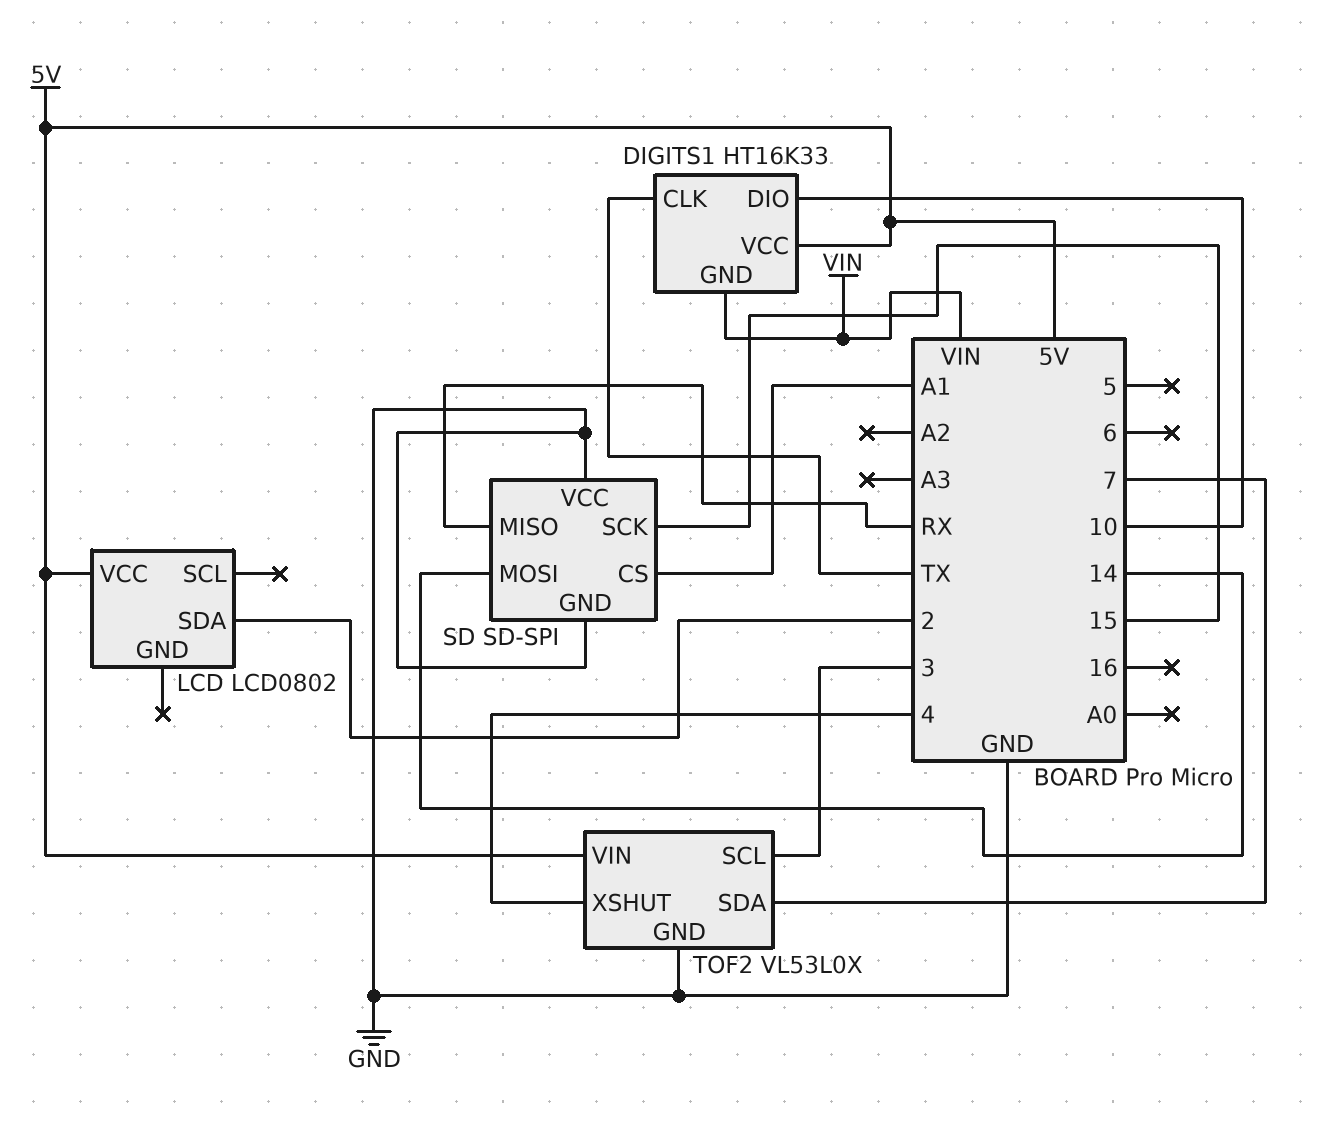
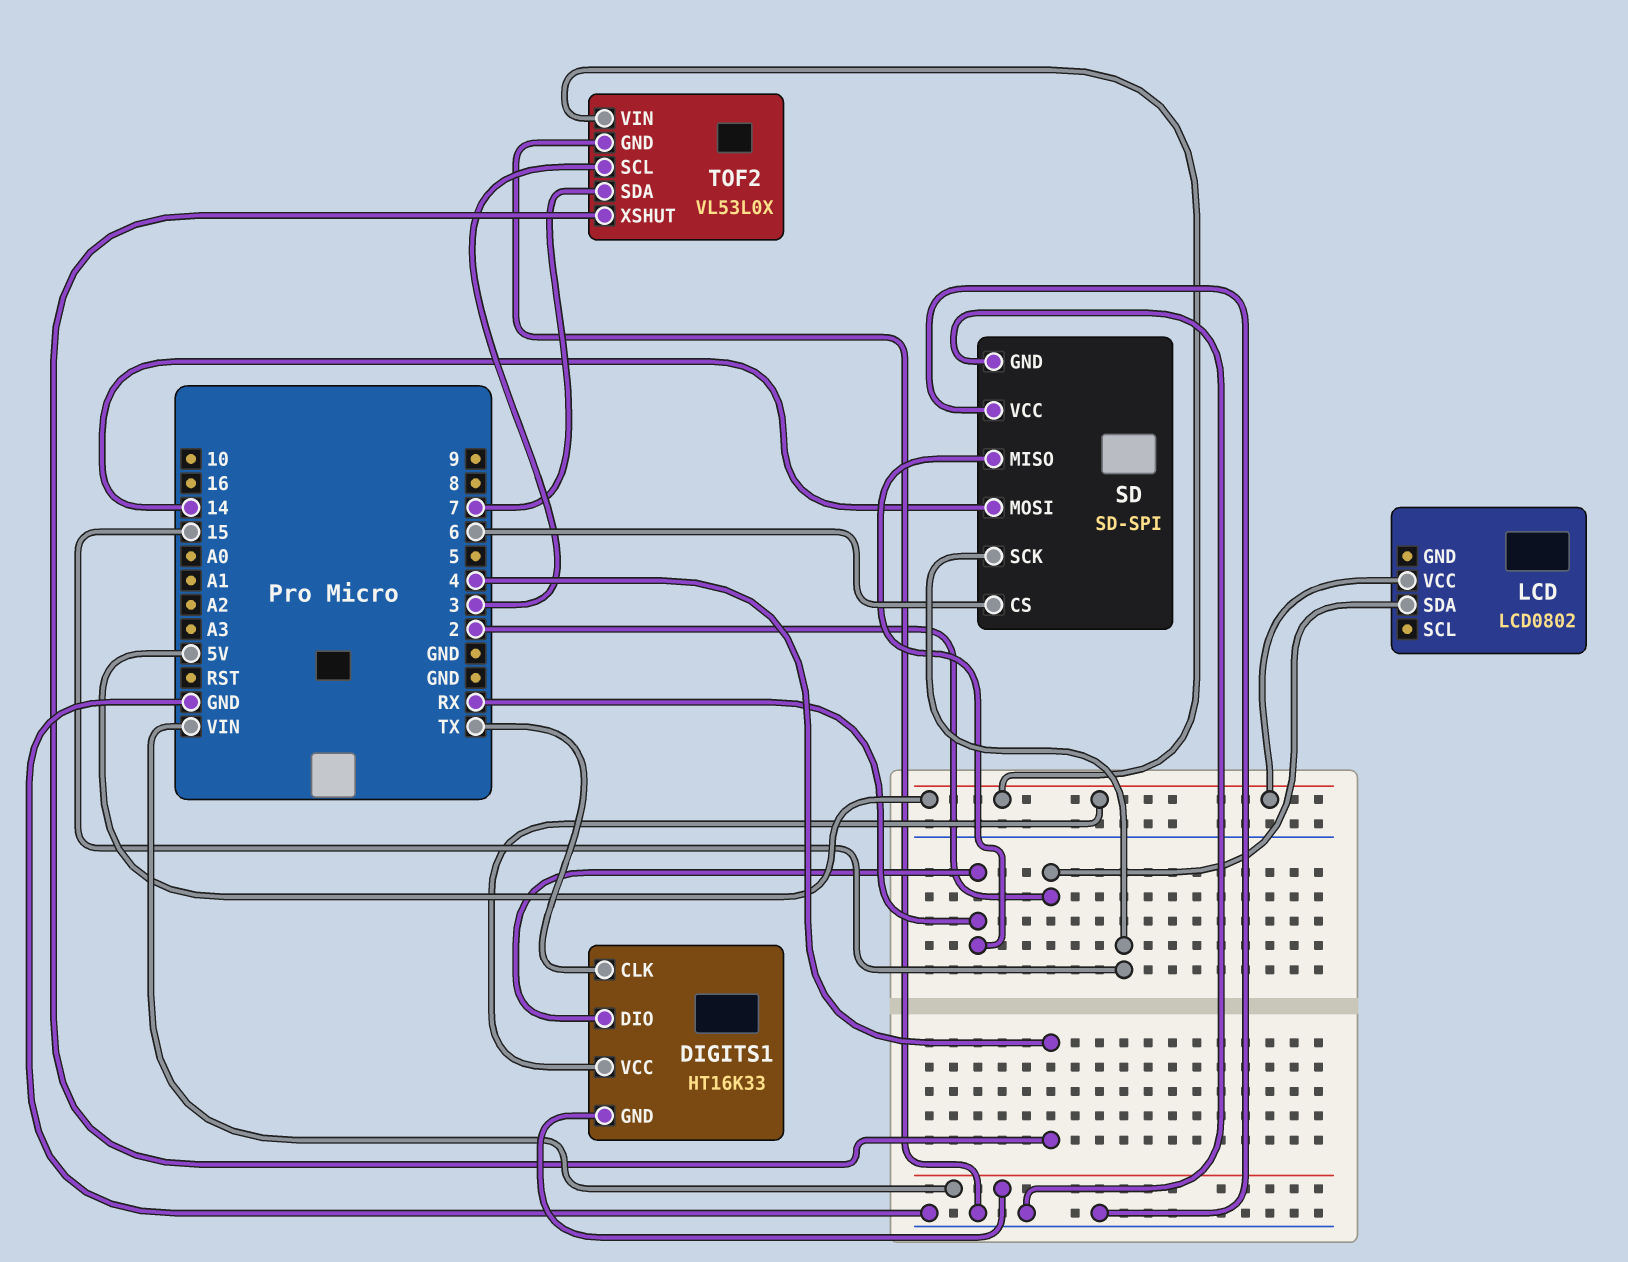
DIGITS1 pin DIO: 10 -> RX
SD pin CS: A1 -> 6

